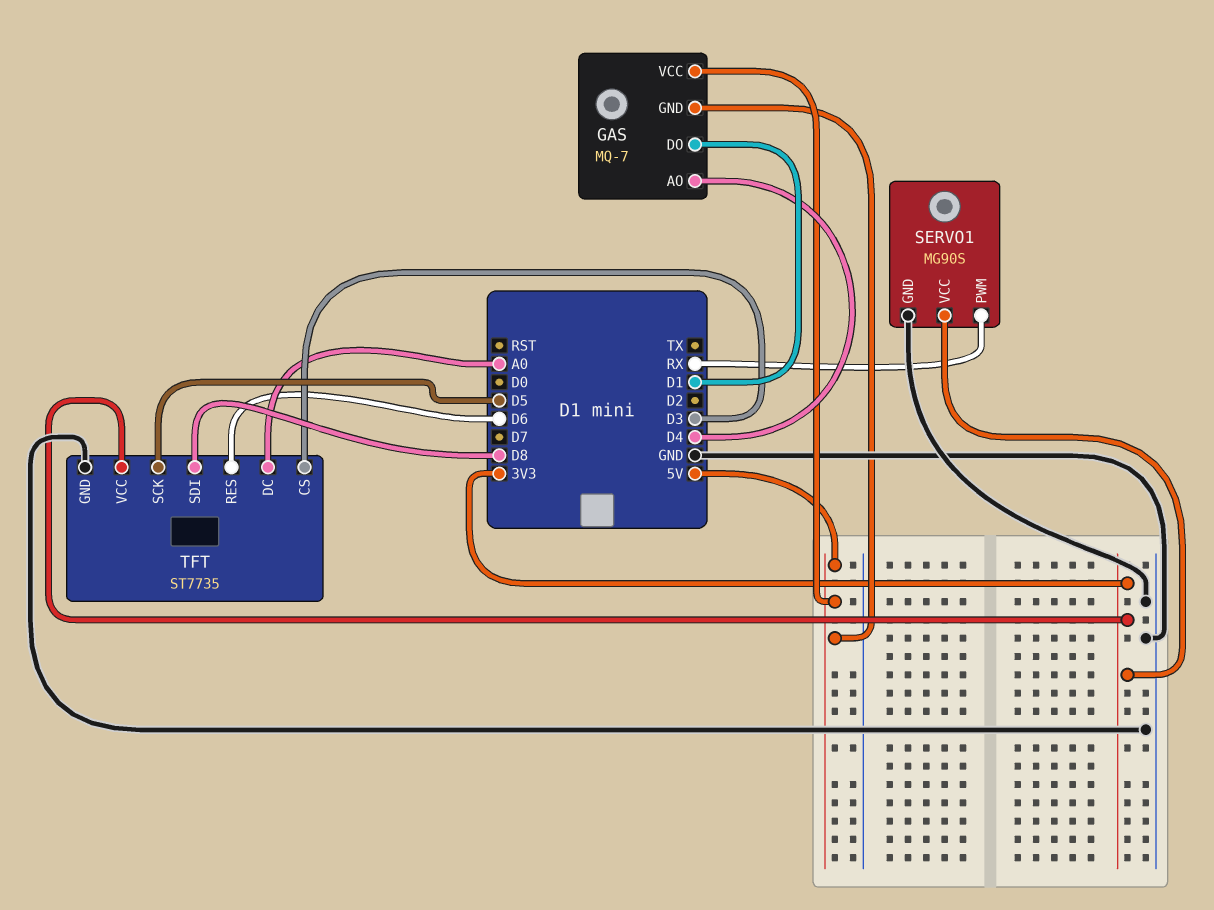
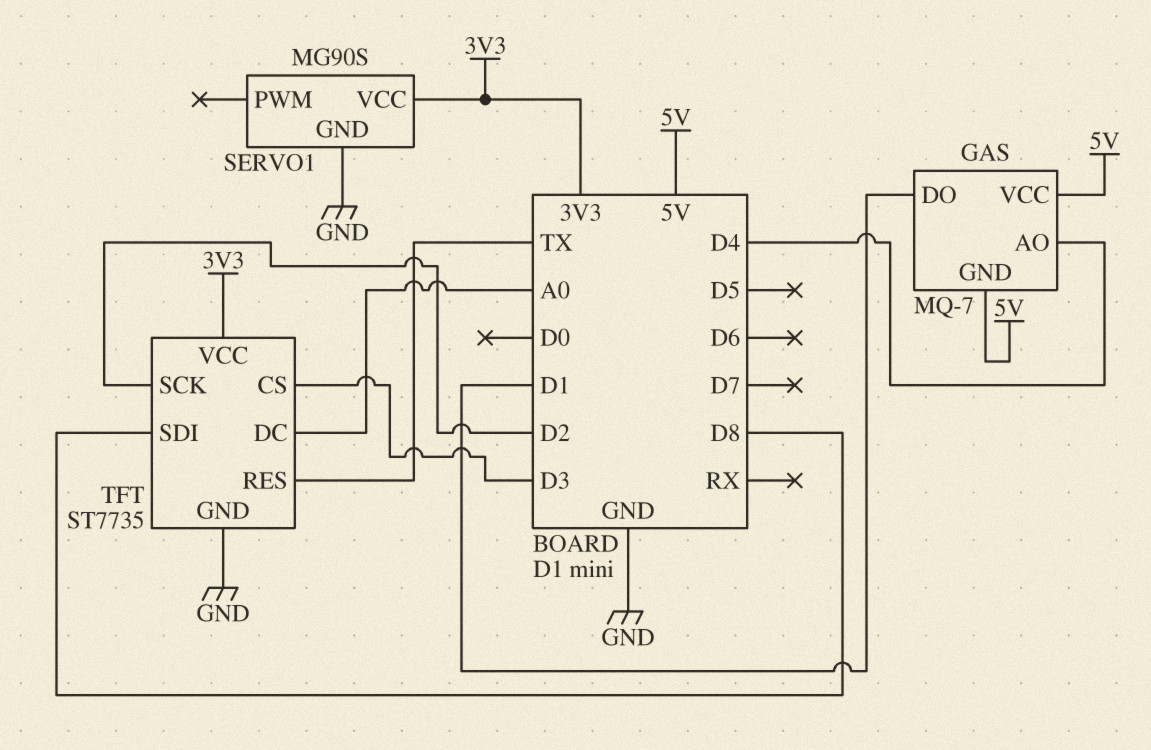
SERVO1 pin PWM: RX -> none
TFT pin RES: D6 -> TX
TFT pin SCK: D5 -> D2

